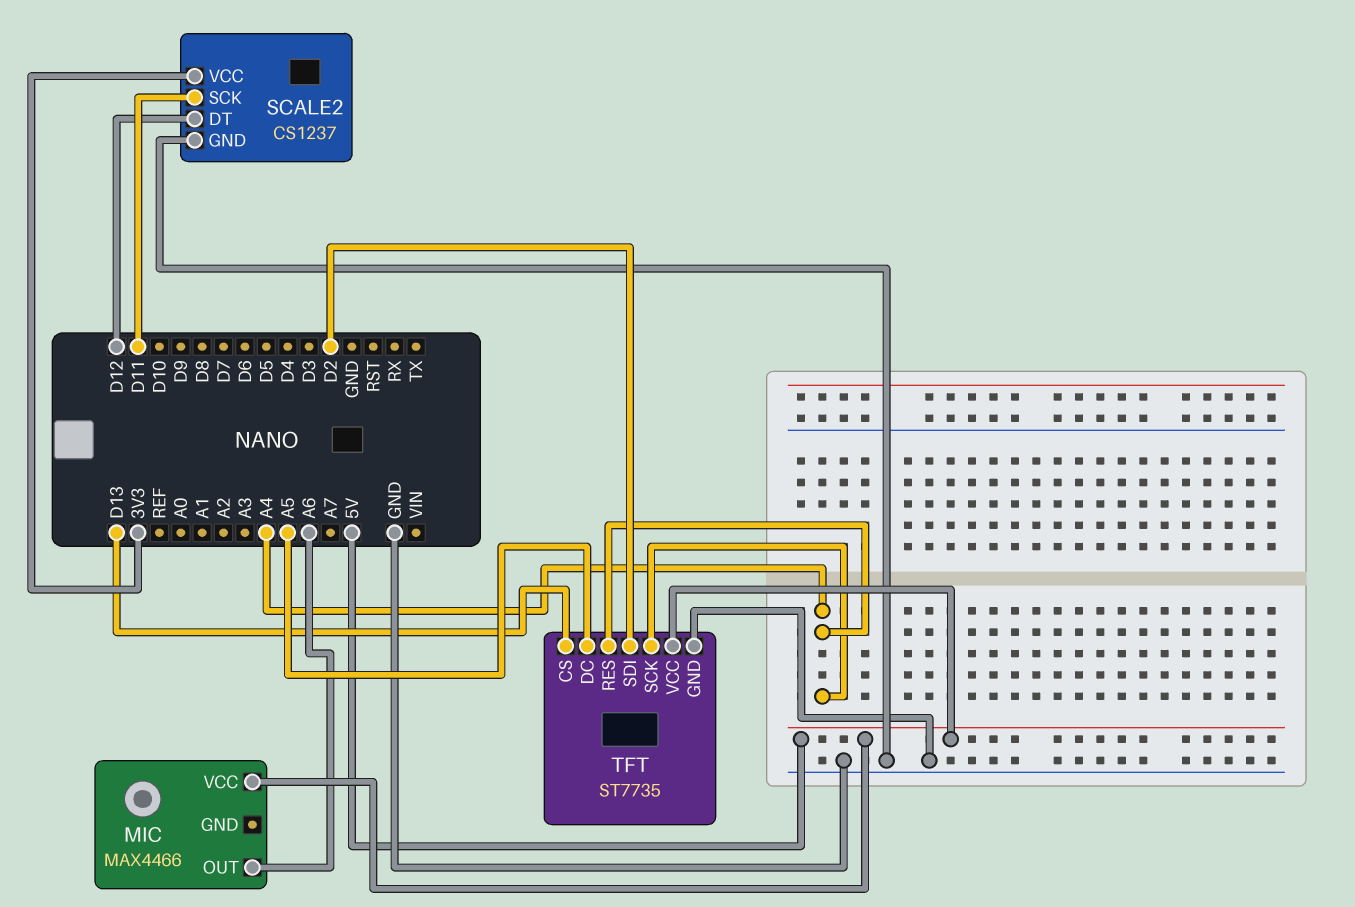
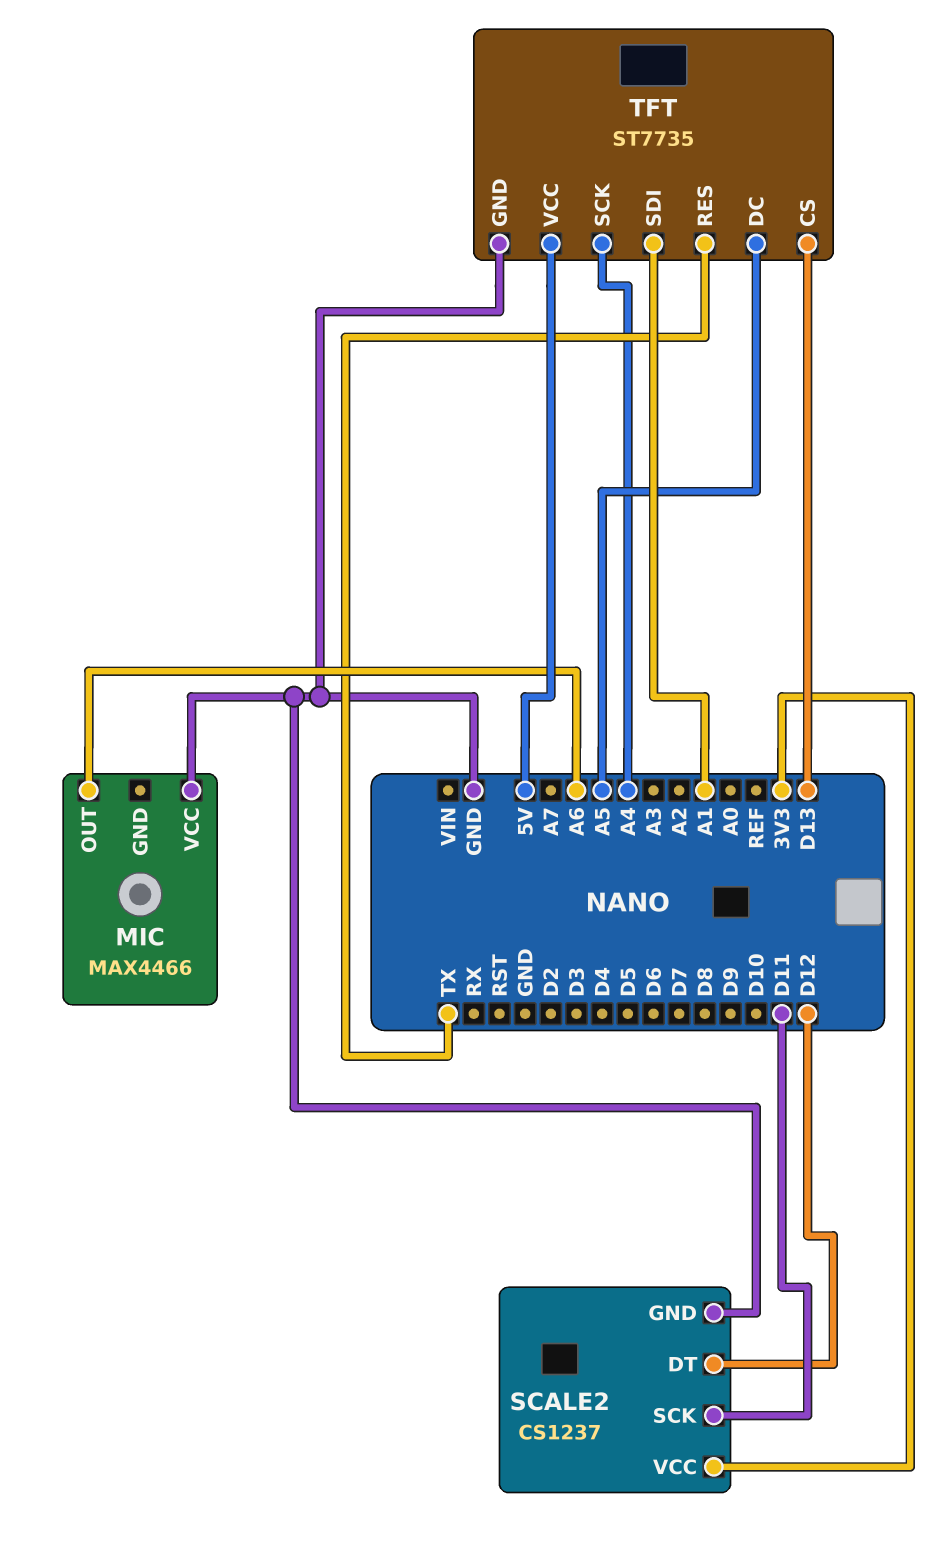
MIC pin VCC: 5V -> GND
TFT pin RES: A4 -> TX
TFT pin SDI: D2 -> A1

